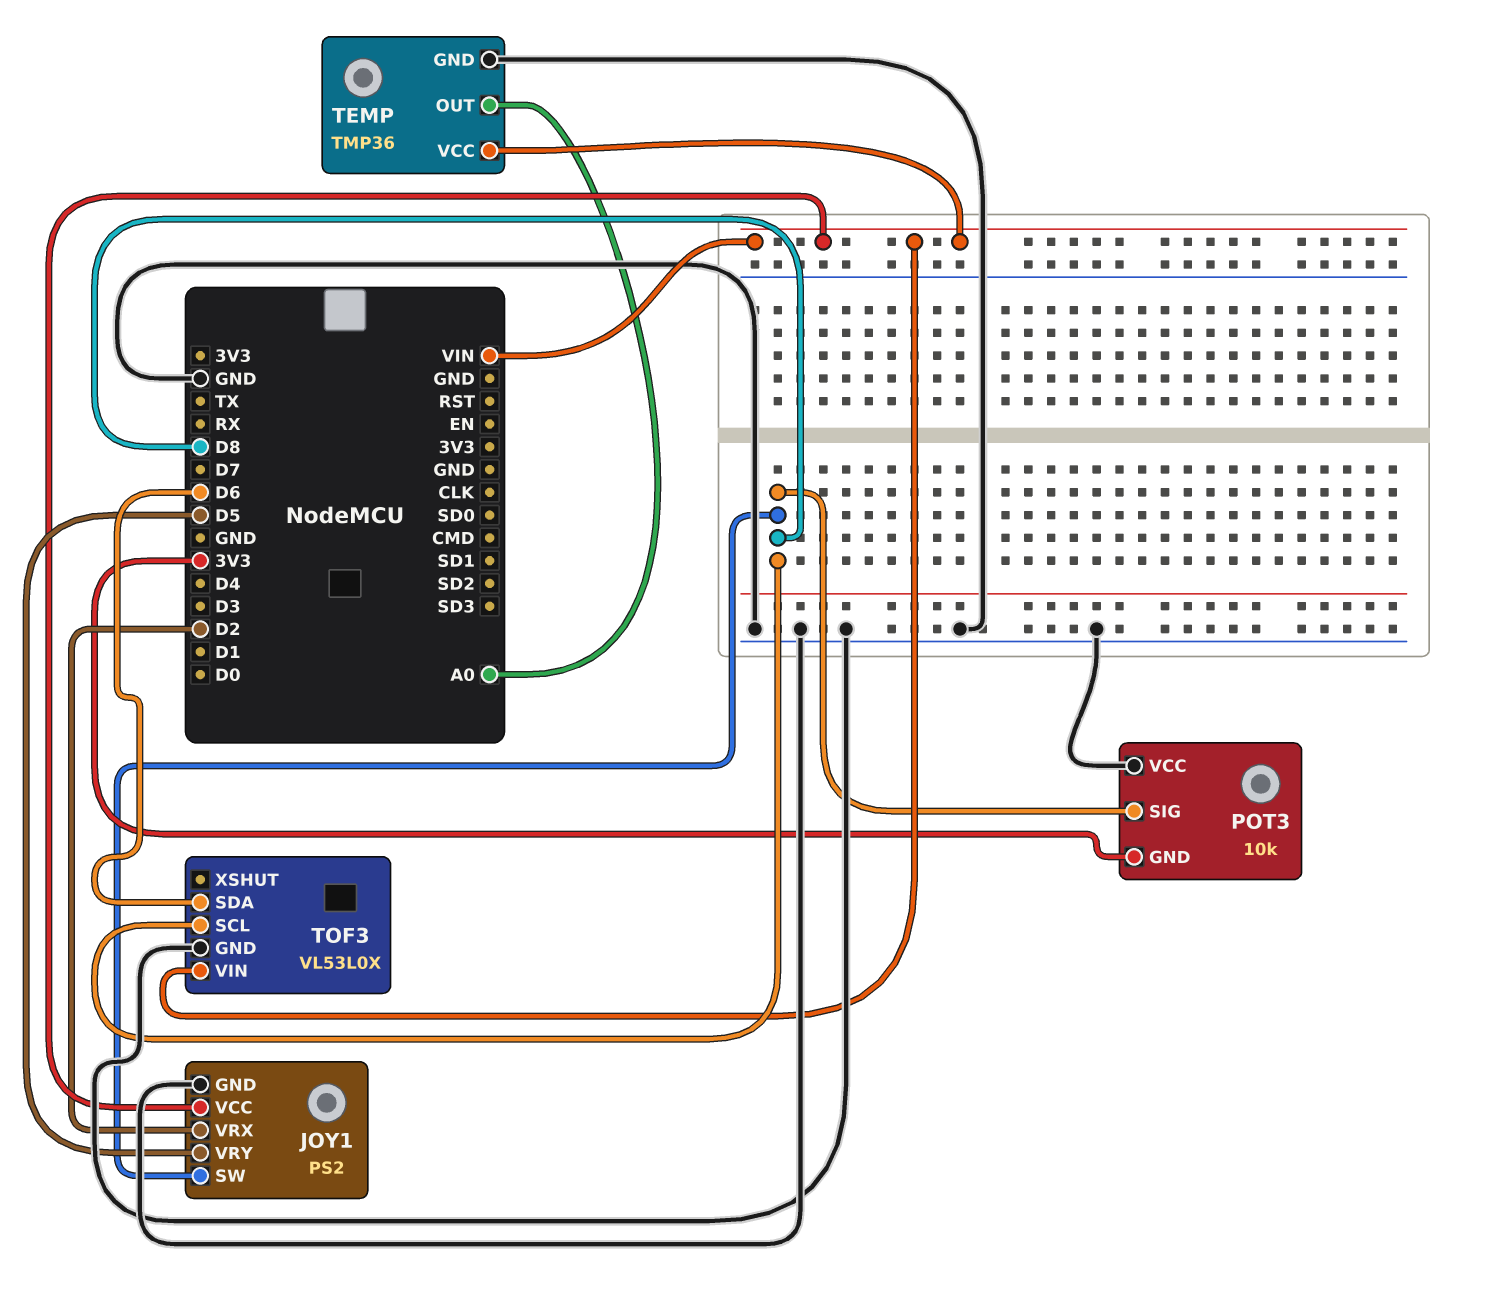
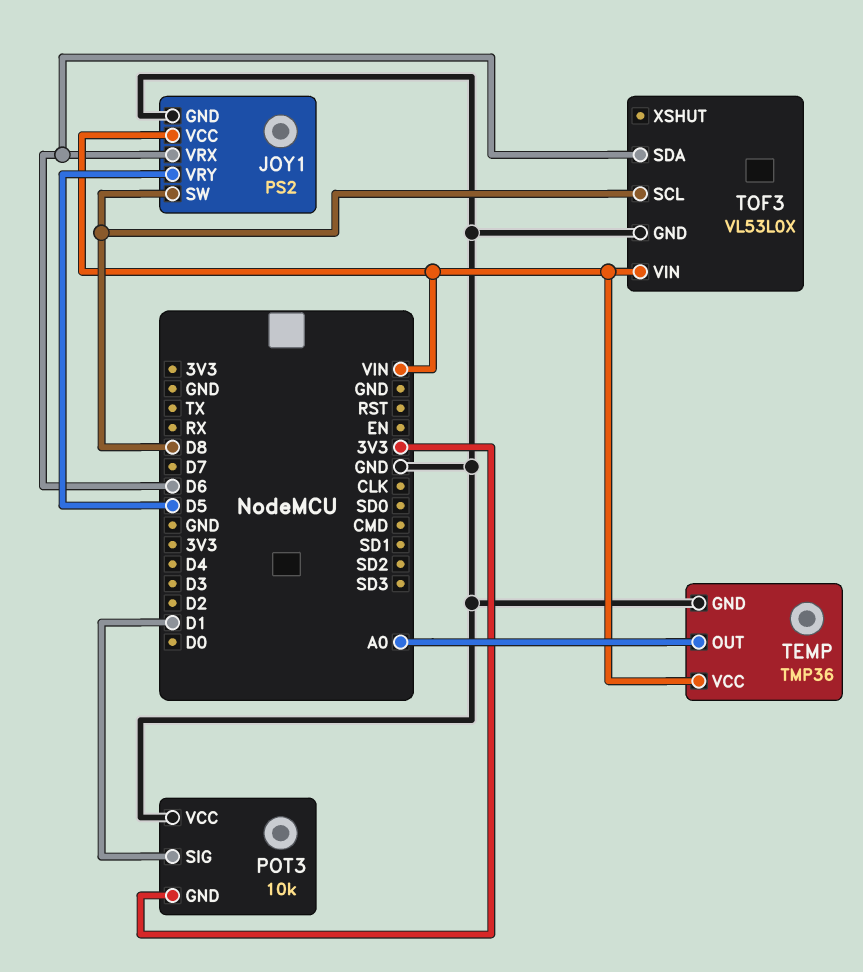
JOY1 pin VRX: D2 -> D6
POT3 pin SIG: D8 -> D1

